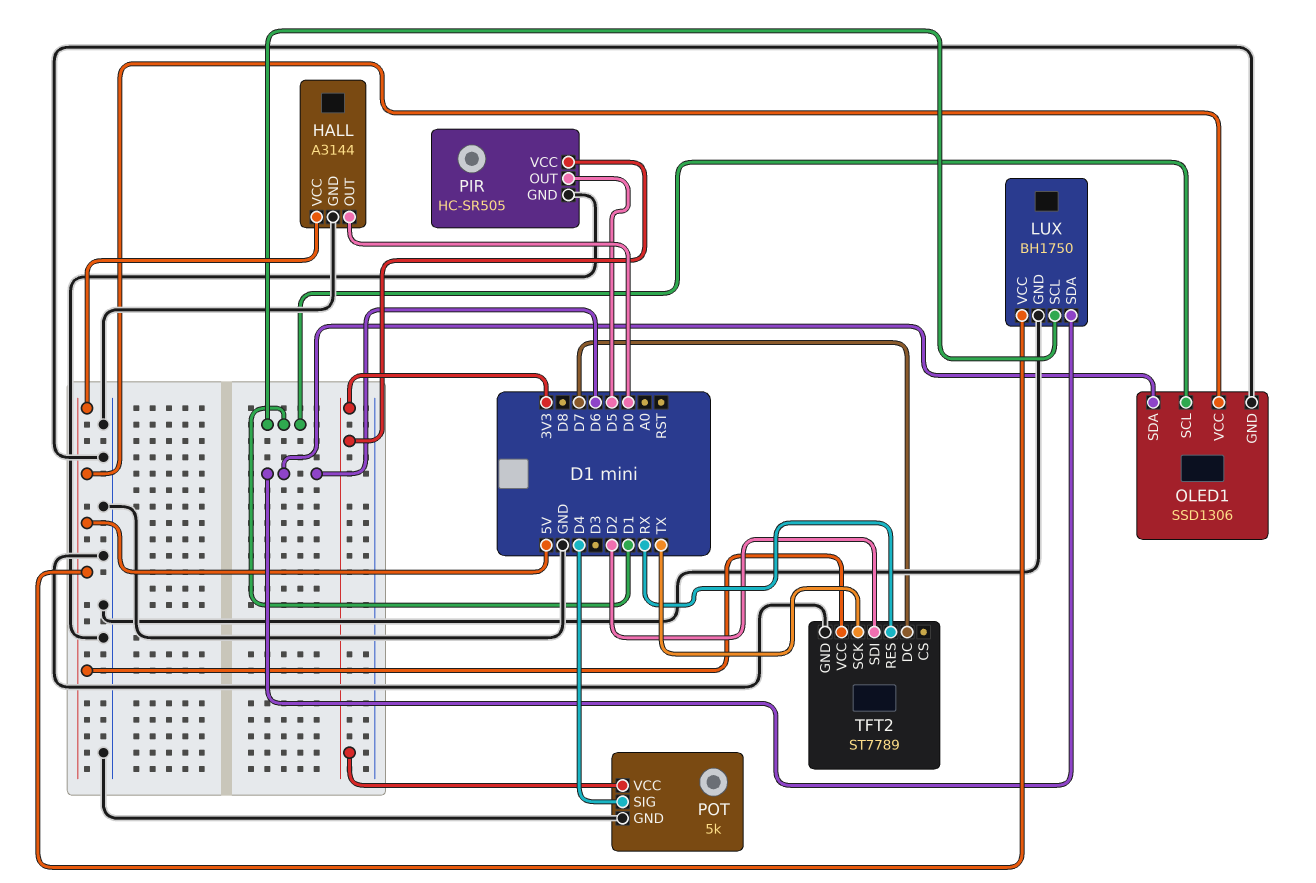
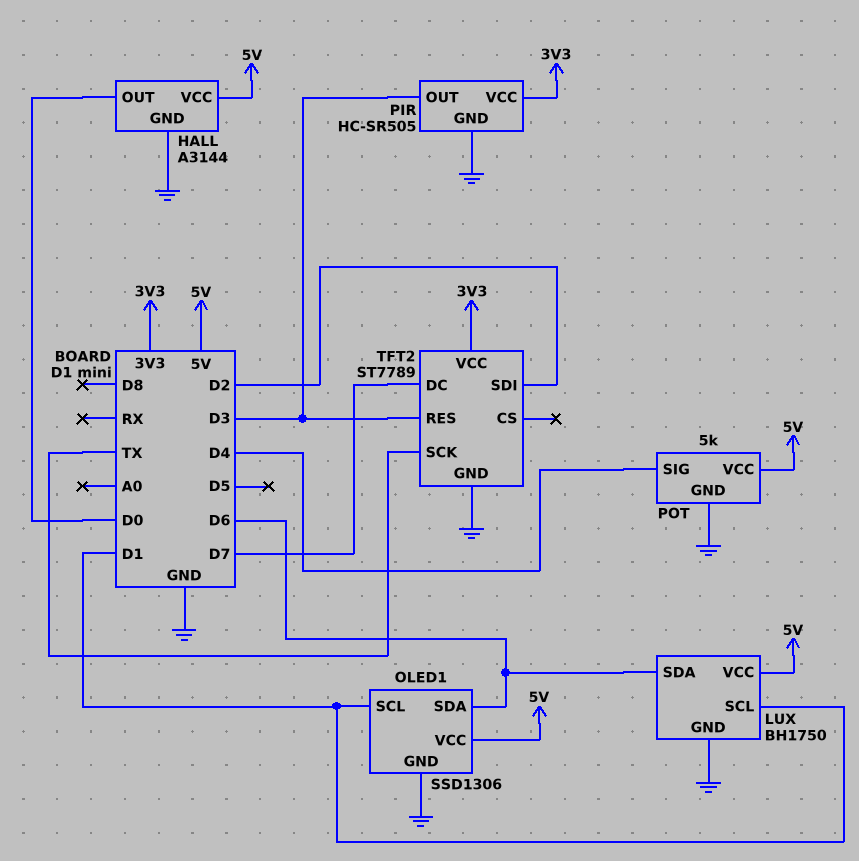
PIR pin OUT: D5 -> D3
POT pin VCC: 3V3 -> 5V
TFT2 pin RES: RX -> D3
TFT2 pin VCC: 5V -> 3V3

